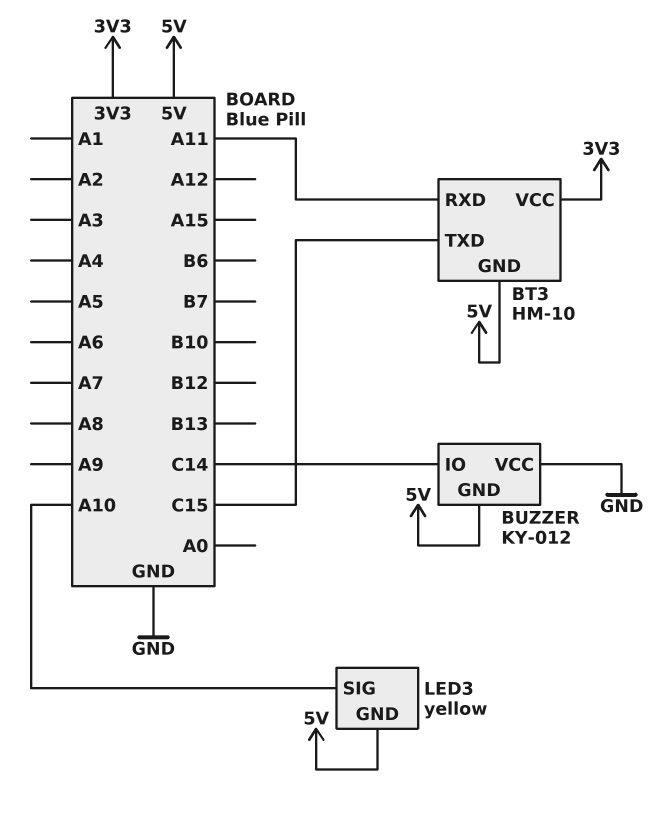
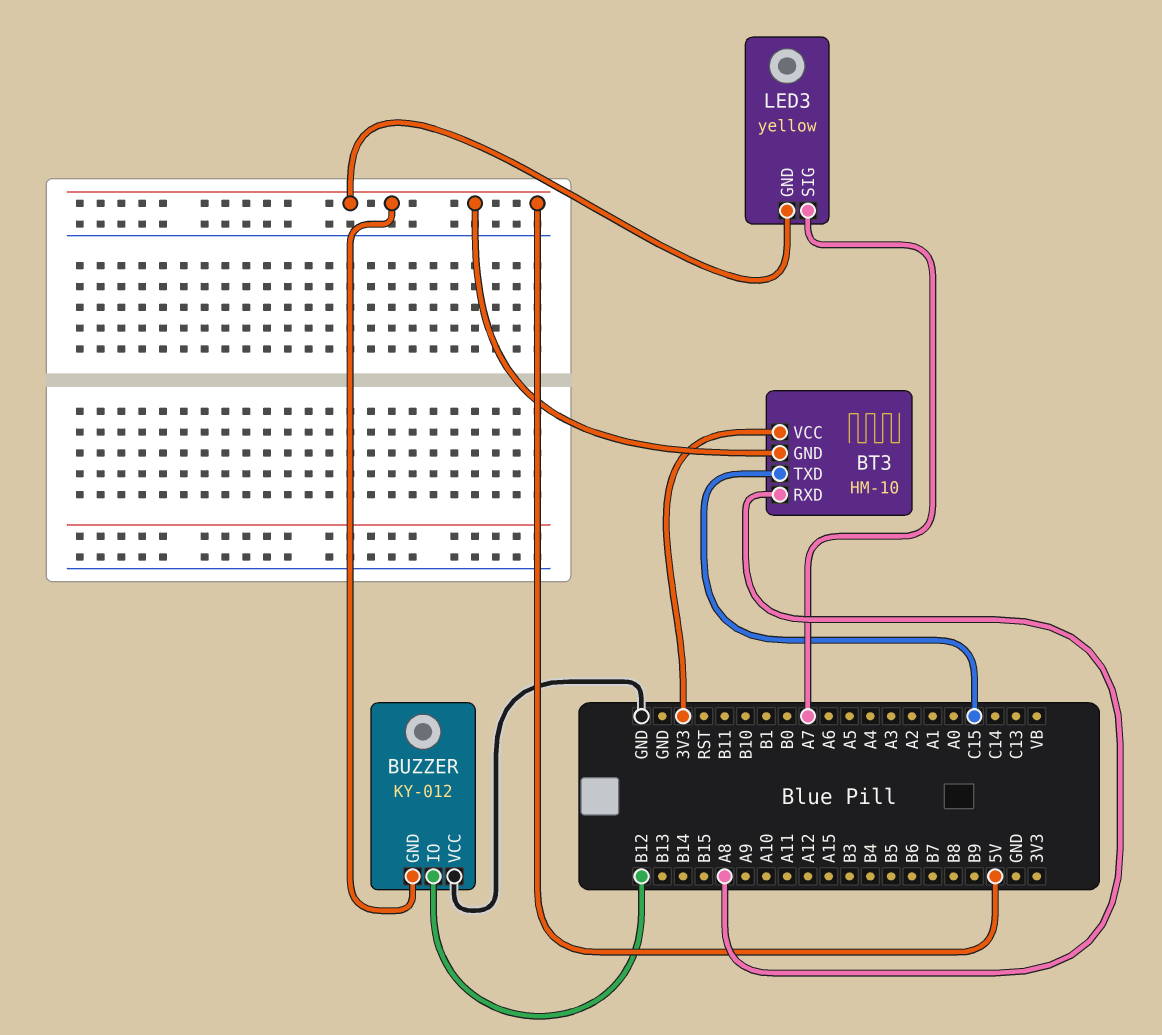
BT3 pin RXD: A11 -> A8
BUZZER pin IO: C14 -> B12
LED3 pin SIG: A10 -> A7

